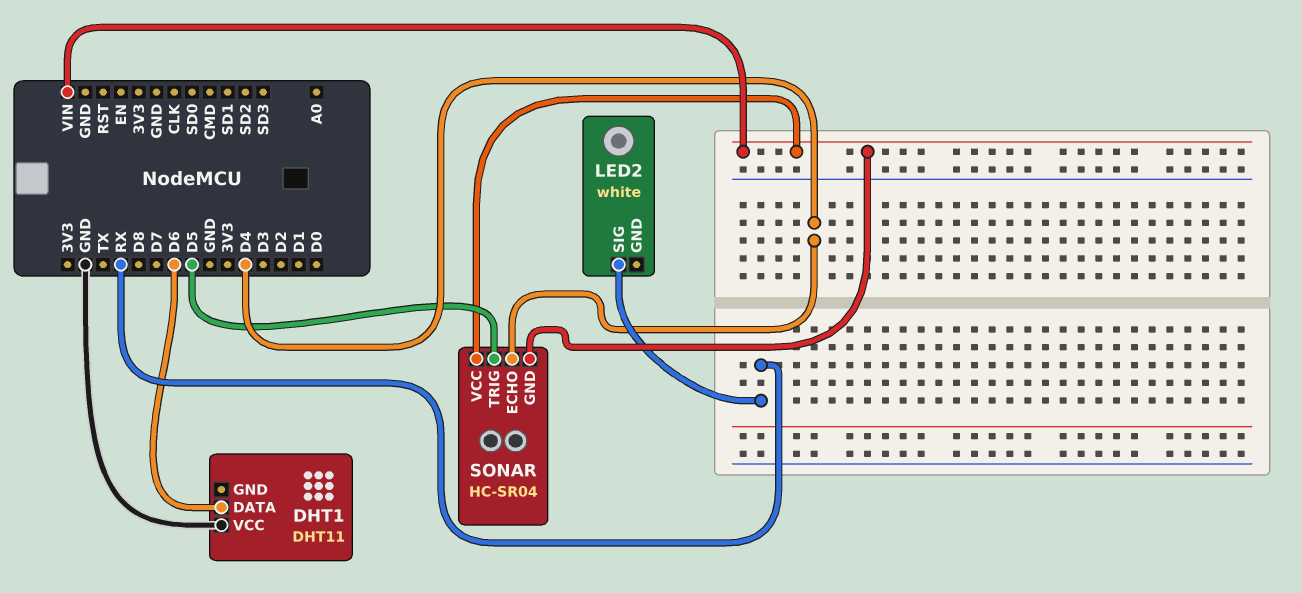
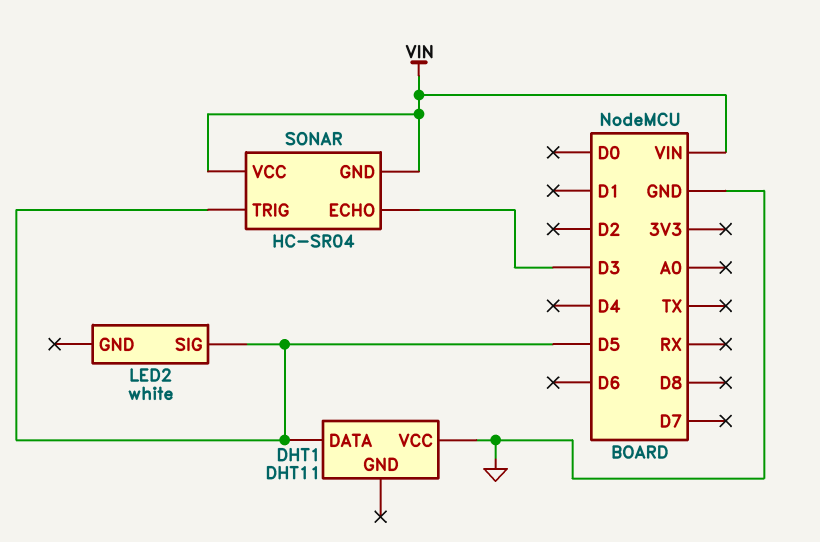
DHT1 pin DATA: D6 -> D5
LED2 pin SIG: RX -> D5
SONAR pin ECHO: D4 -> D3

